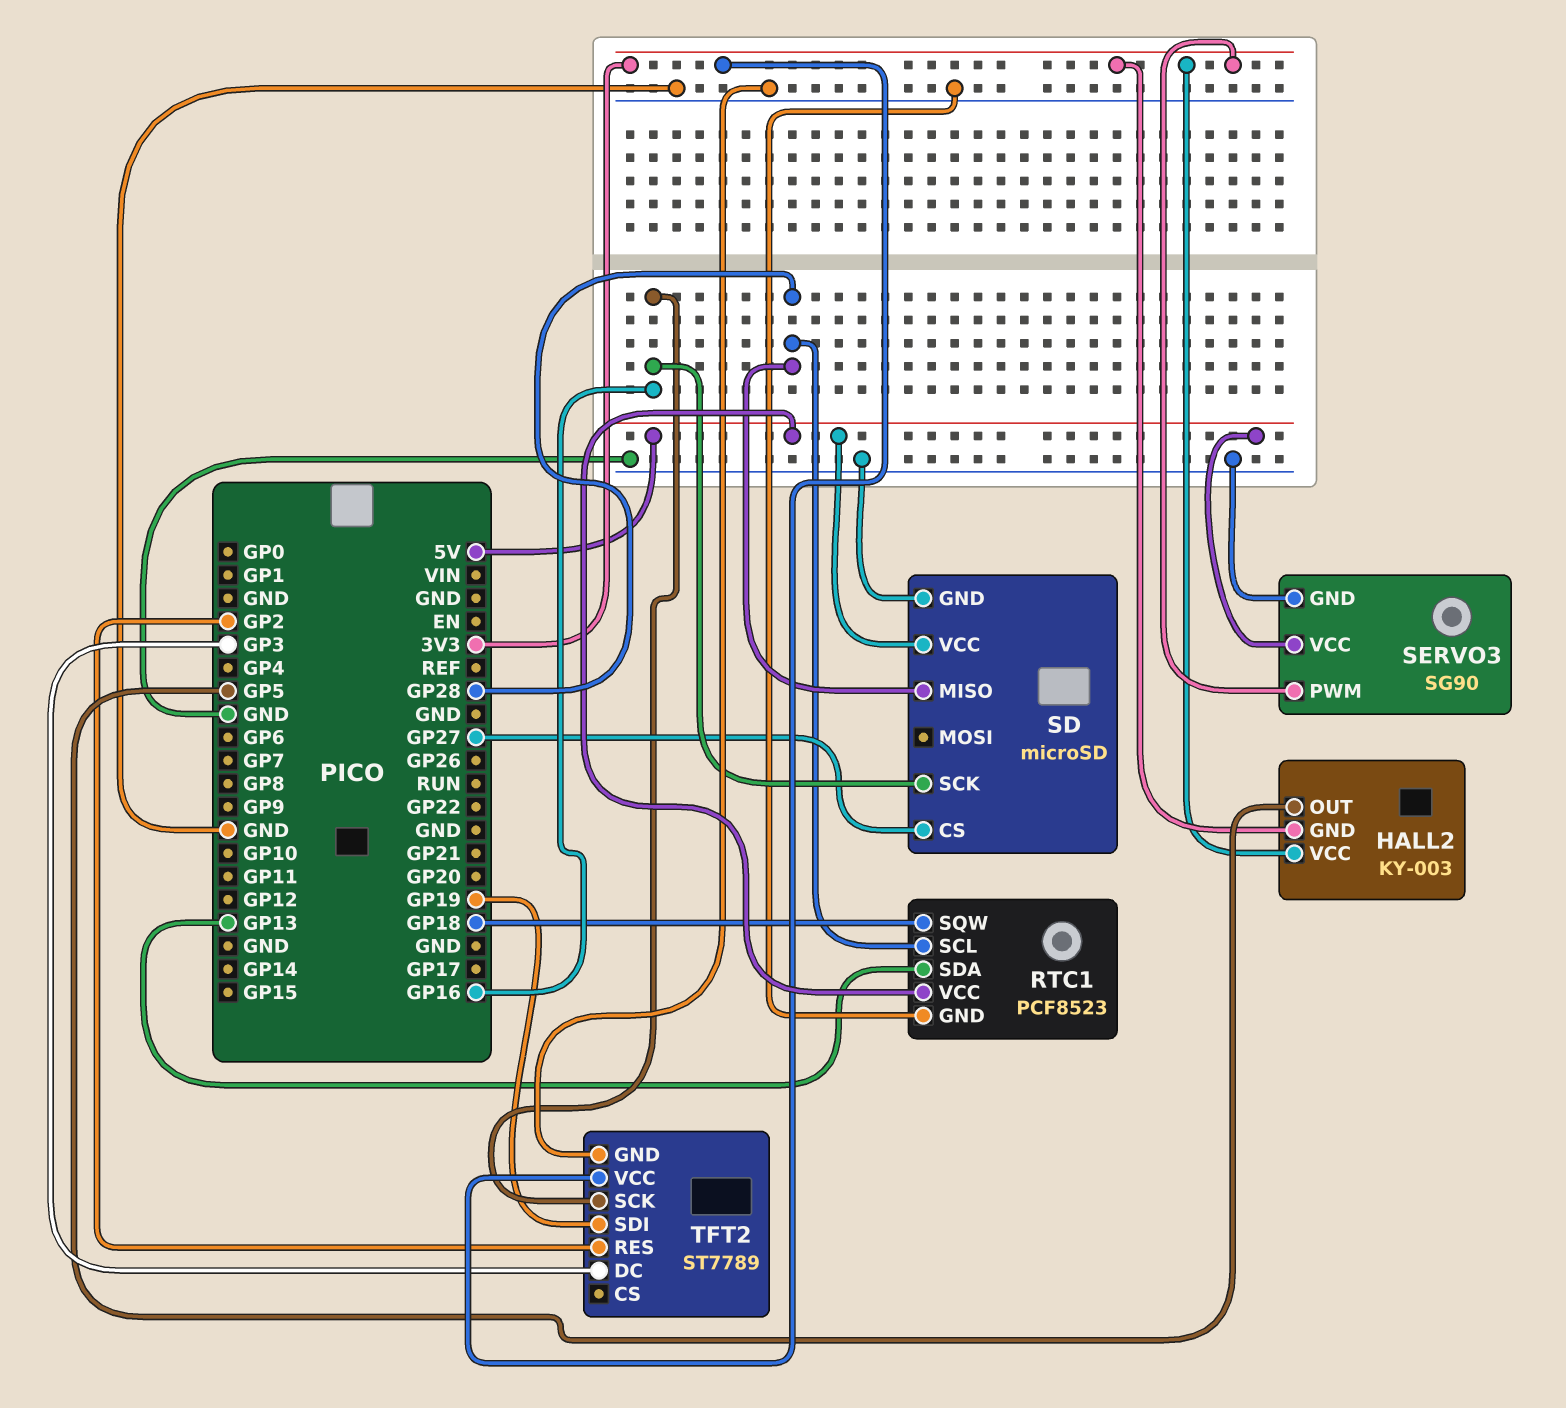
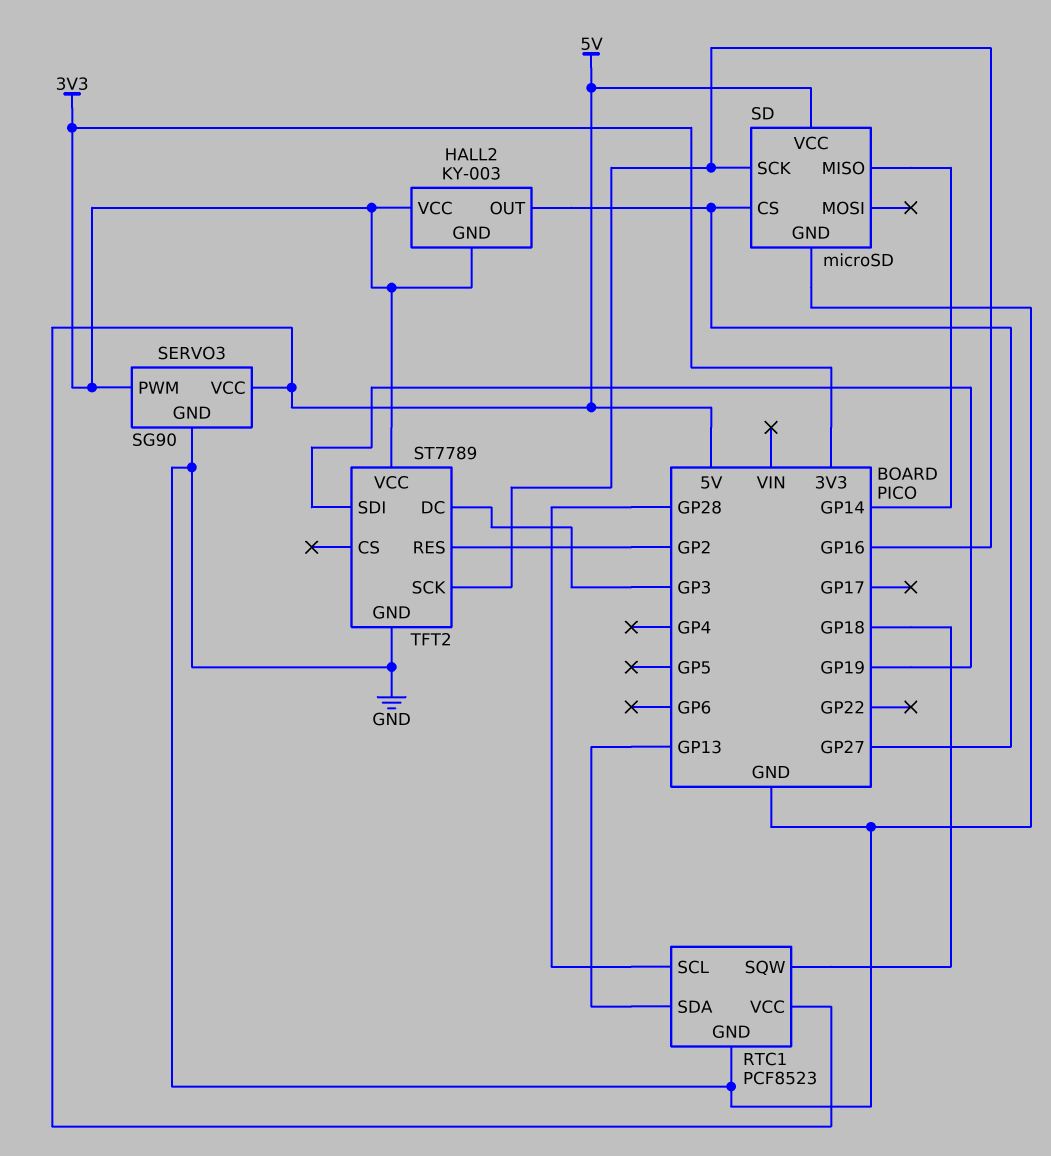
HALL2 pin OUT: GP5 -> GP27
SD pin MISO: GP28 -> GP14

